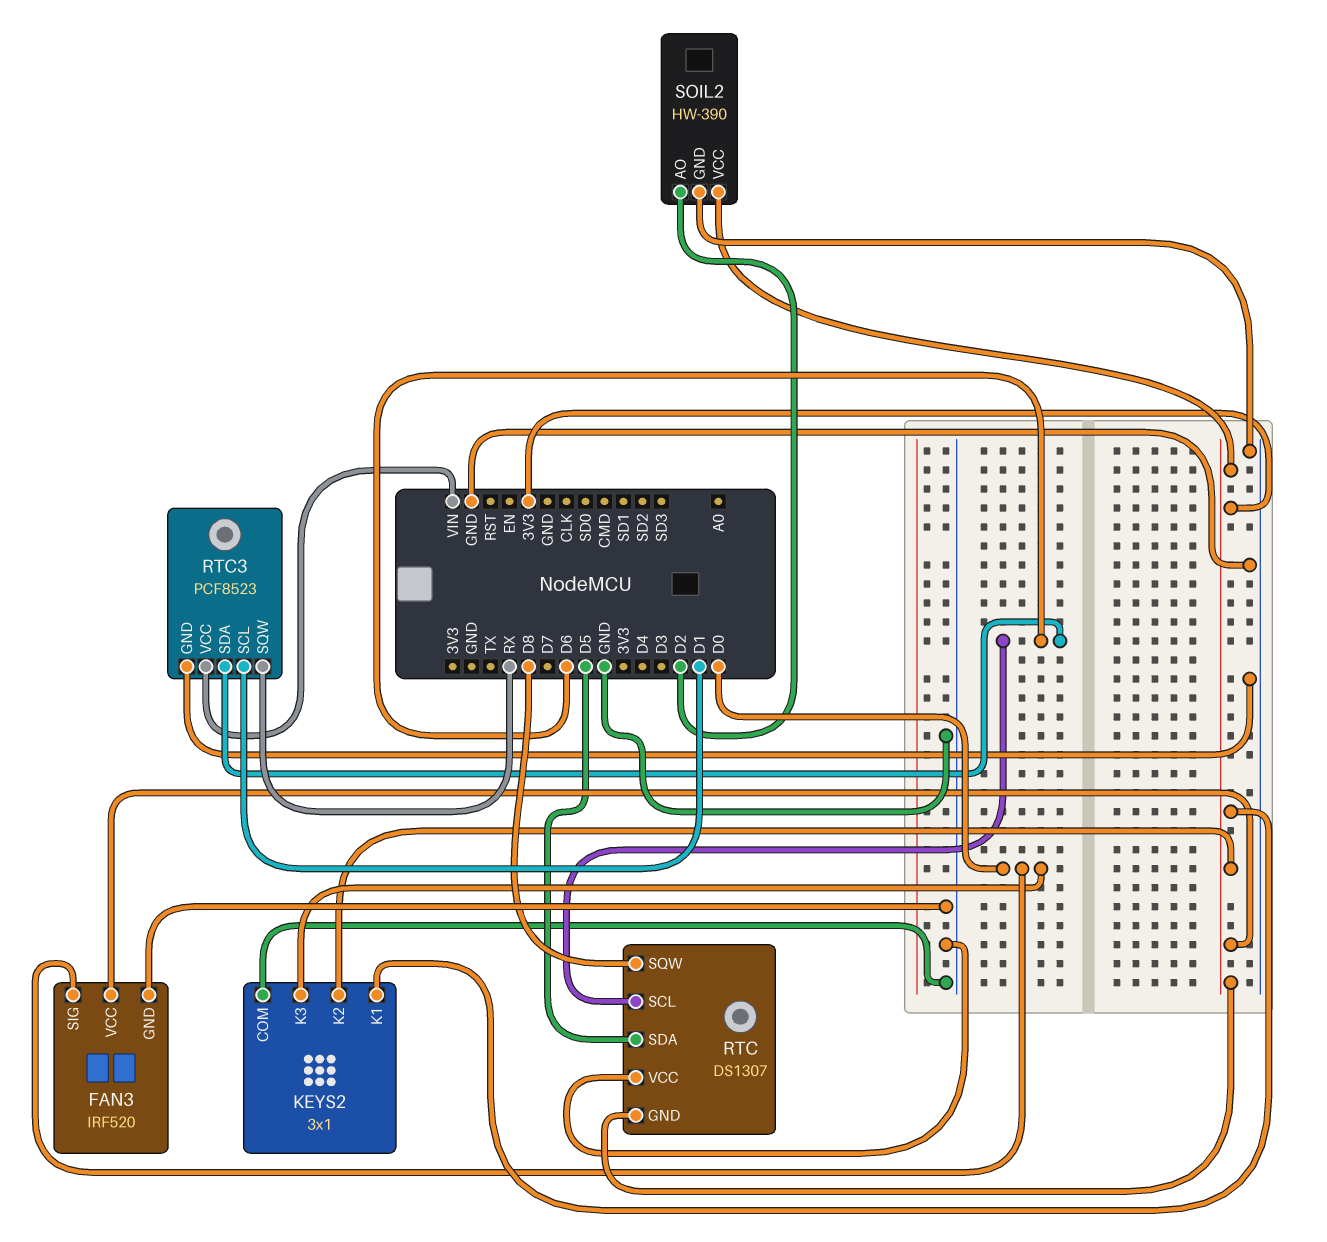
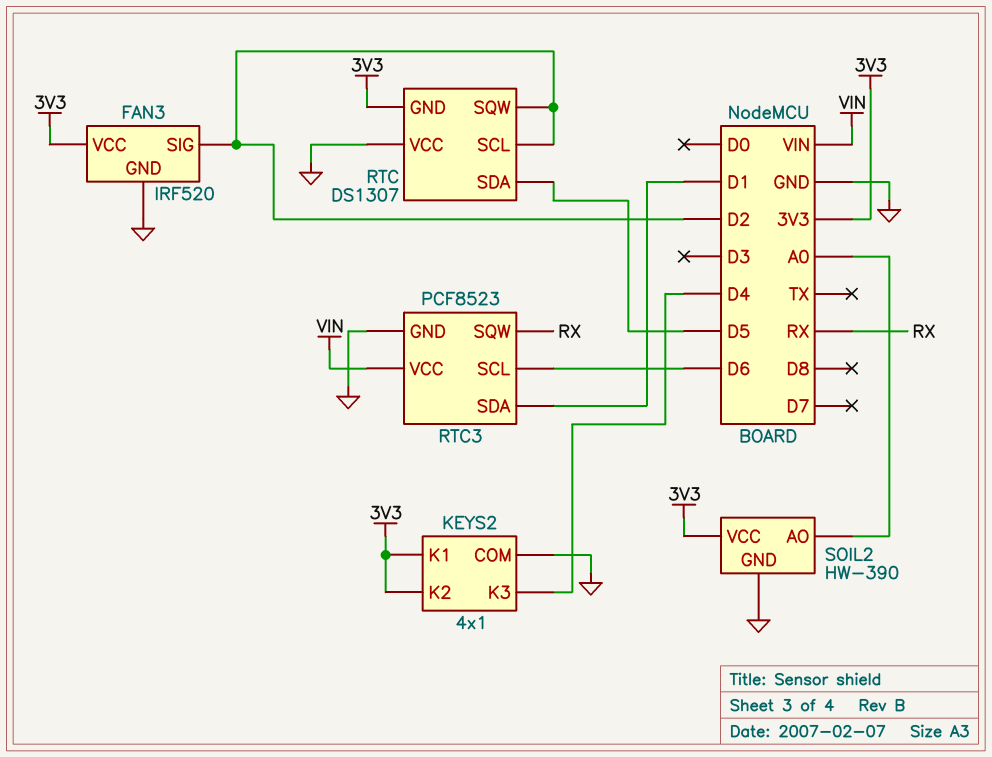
FAN3 pin SIG: D0 -> D2
KEYS2: 3x1 -> 4x1
KEYS2 pin K3: D0 -> D4
RTC pin SCL: D6 -> D2
RTC pin SQW: D8 -> D2
RTC3 pin SCL: D1 -> D6
RTC3 pin SDA: D6 -> D1
SOIL2 pin AO: D2 -> A0

